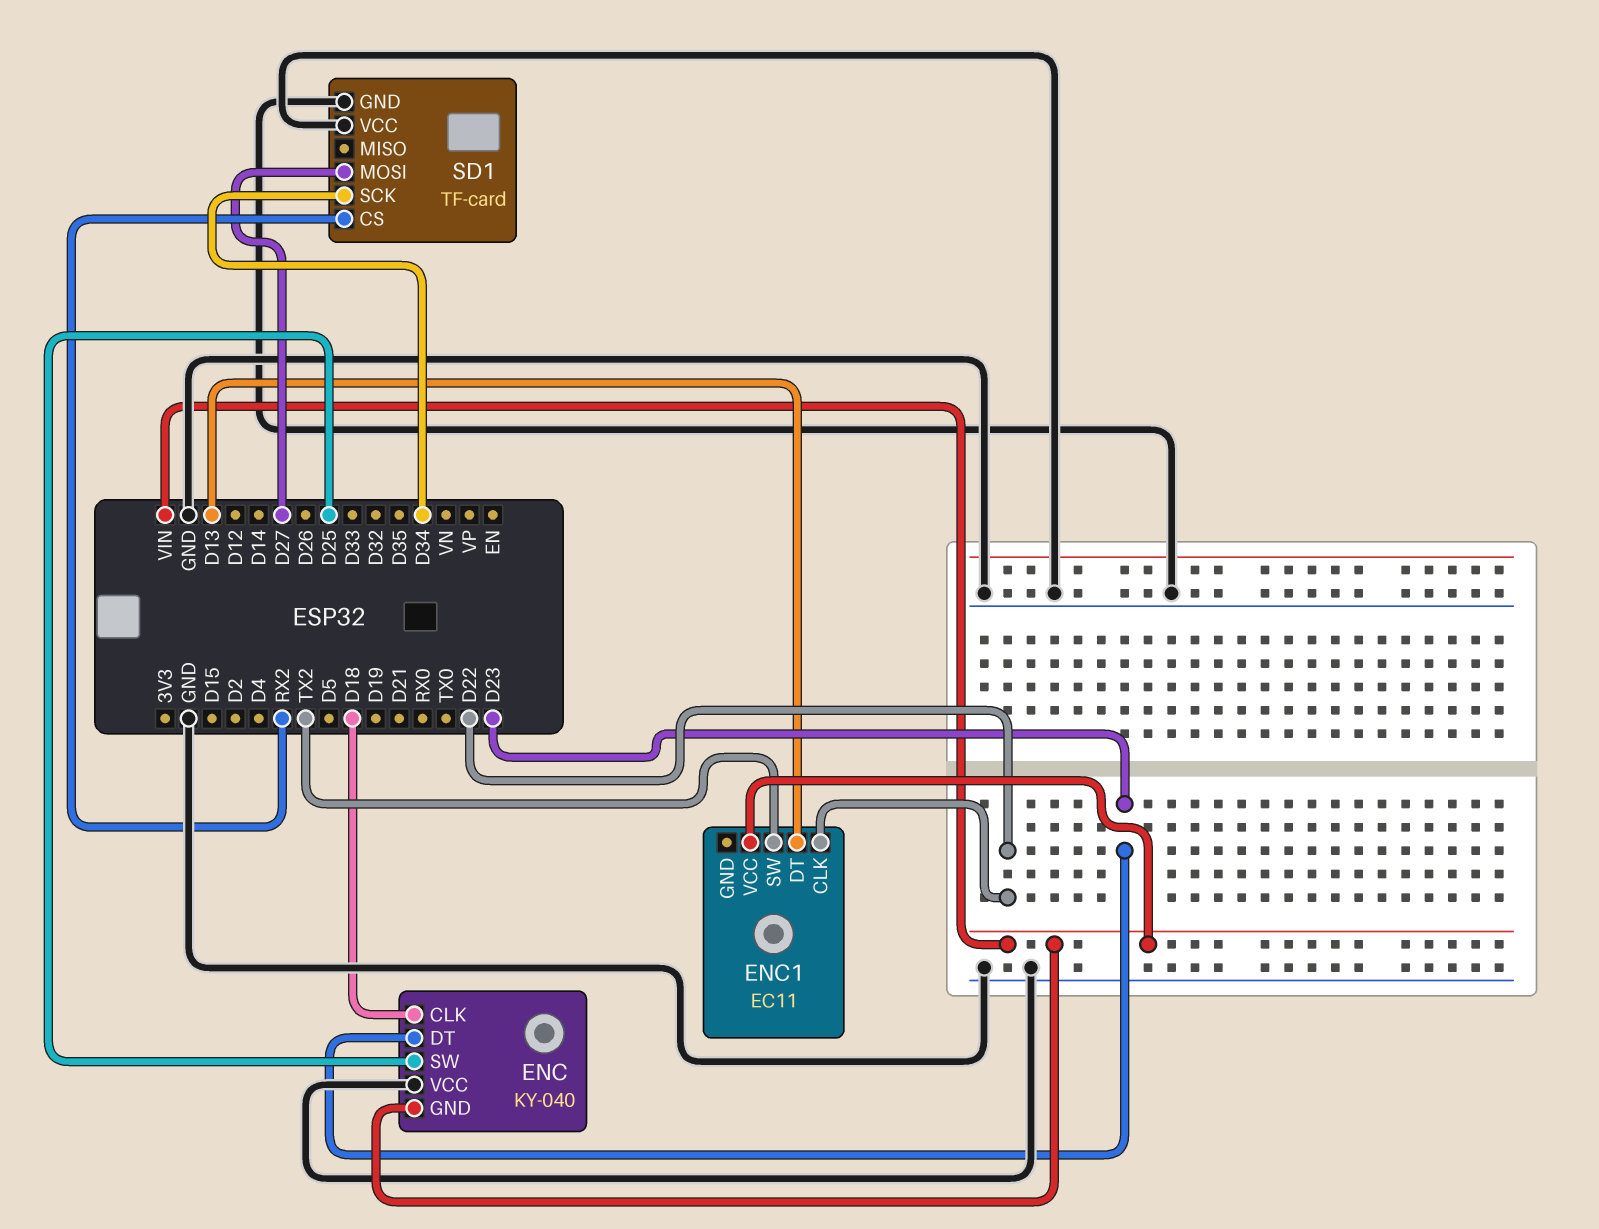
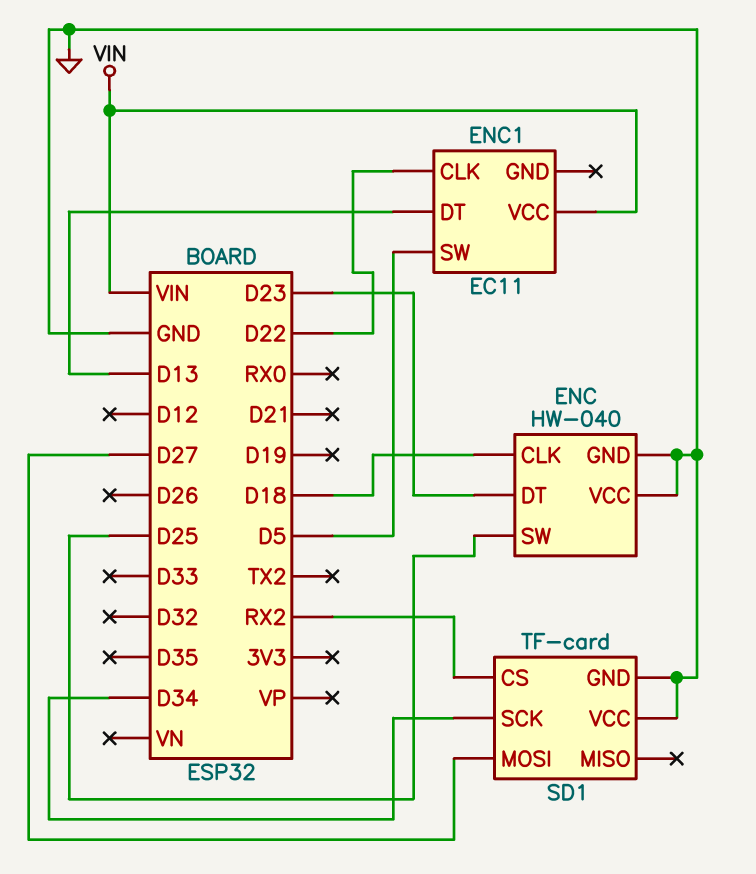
ENC: KY-040 -> HW-040
ENC pin GND: VIN -> GND
ENC1 pin SW: TX2 -> D5

